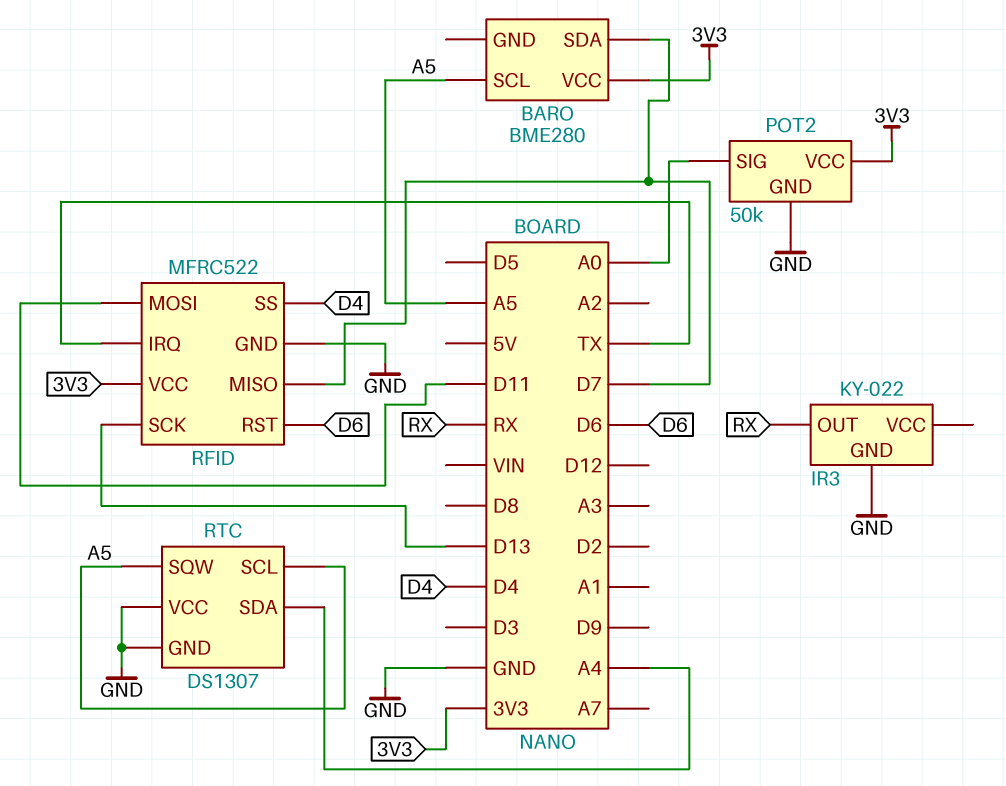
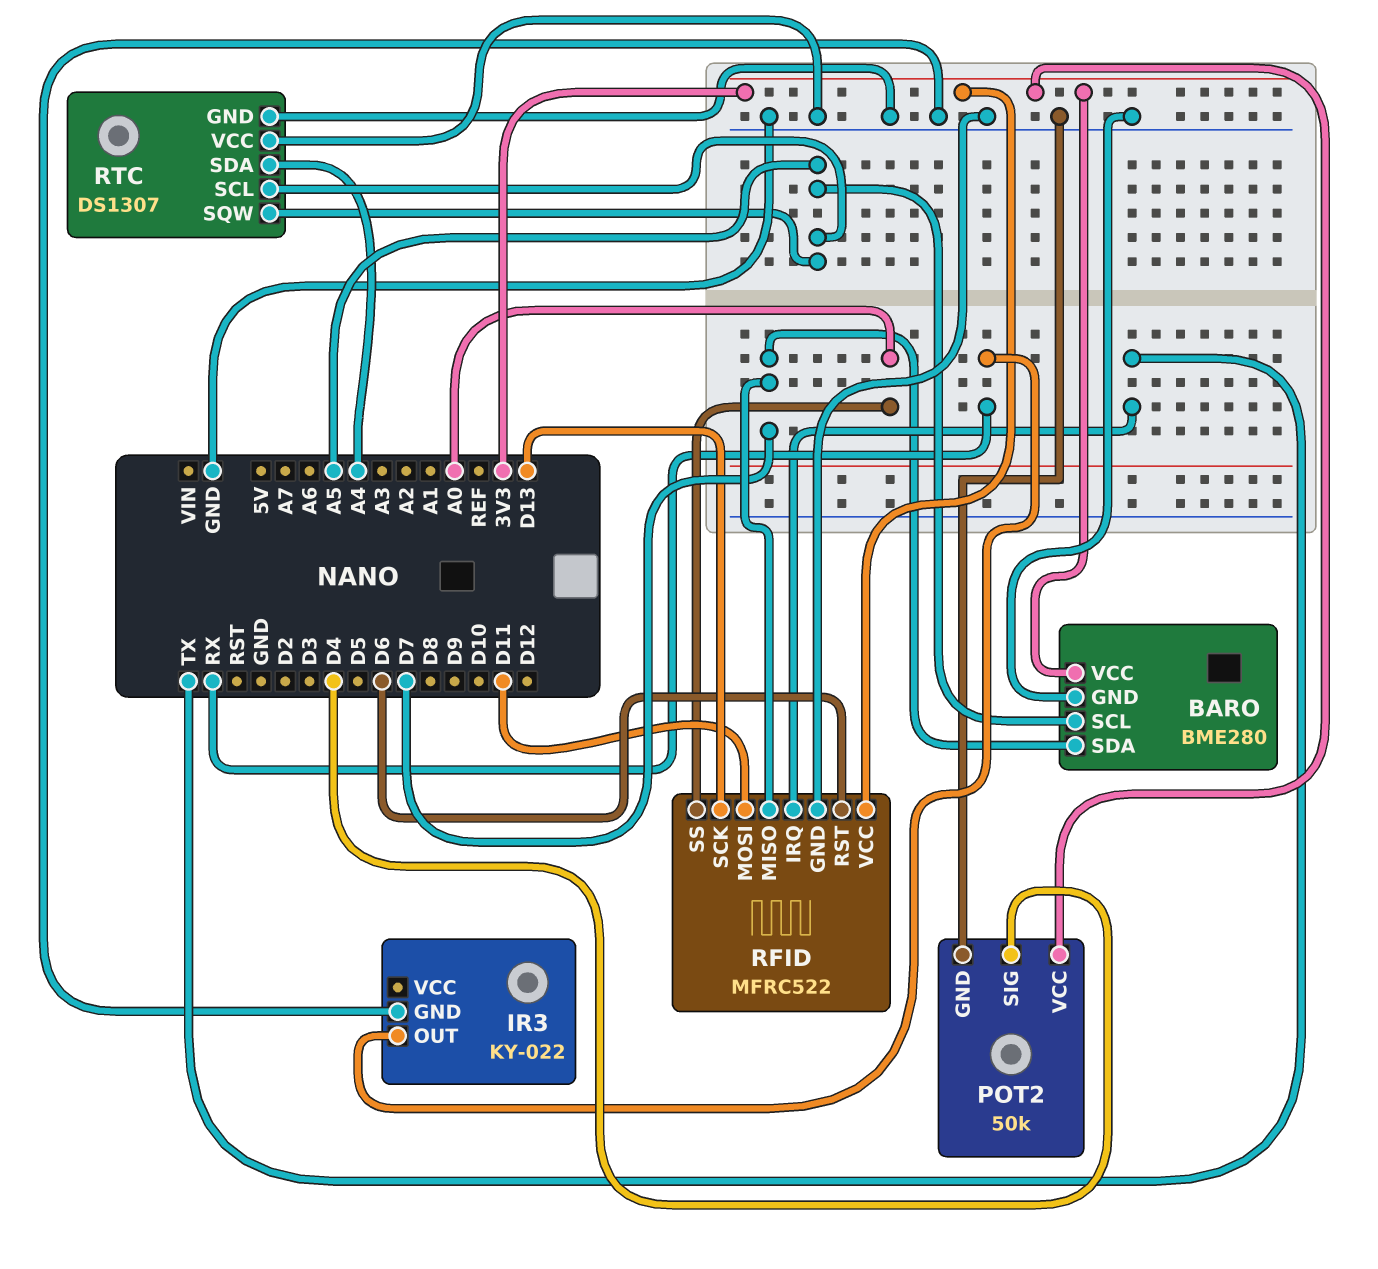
BARO pin GND: none -> GND
POT2 pin SIG: A0 -> D4
RFID pin SS: D4 -> A0

